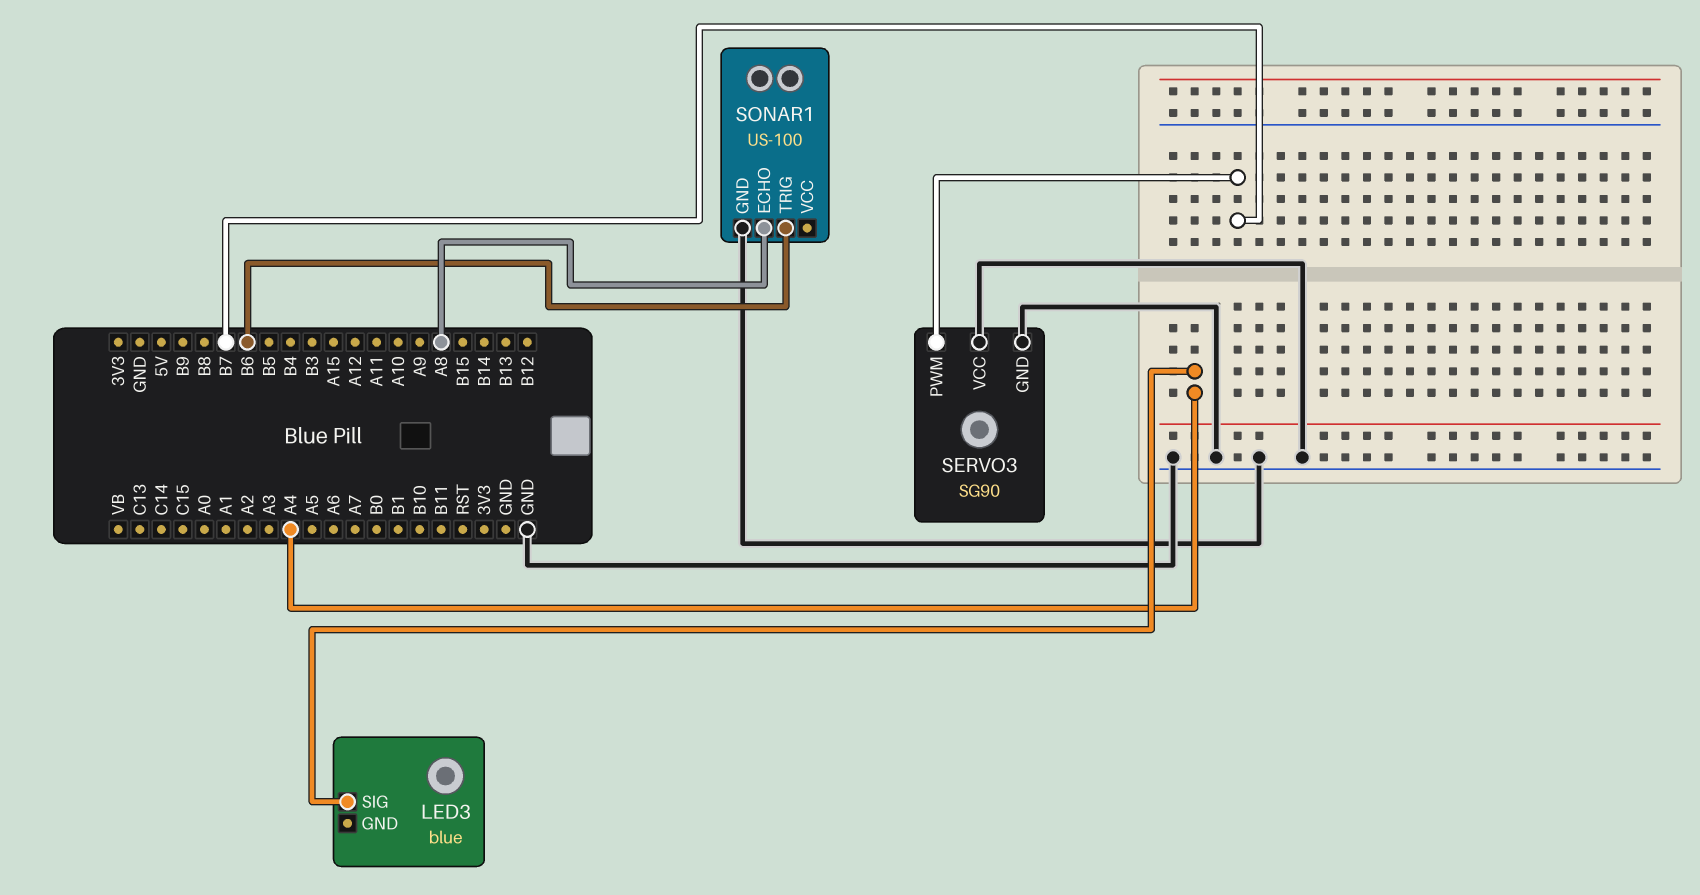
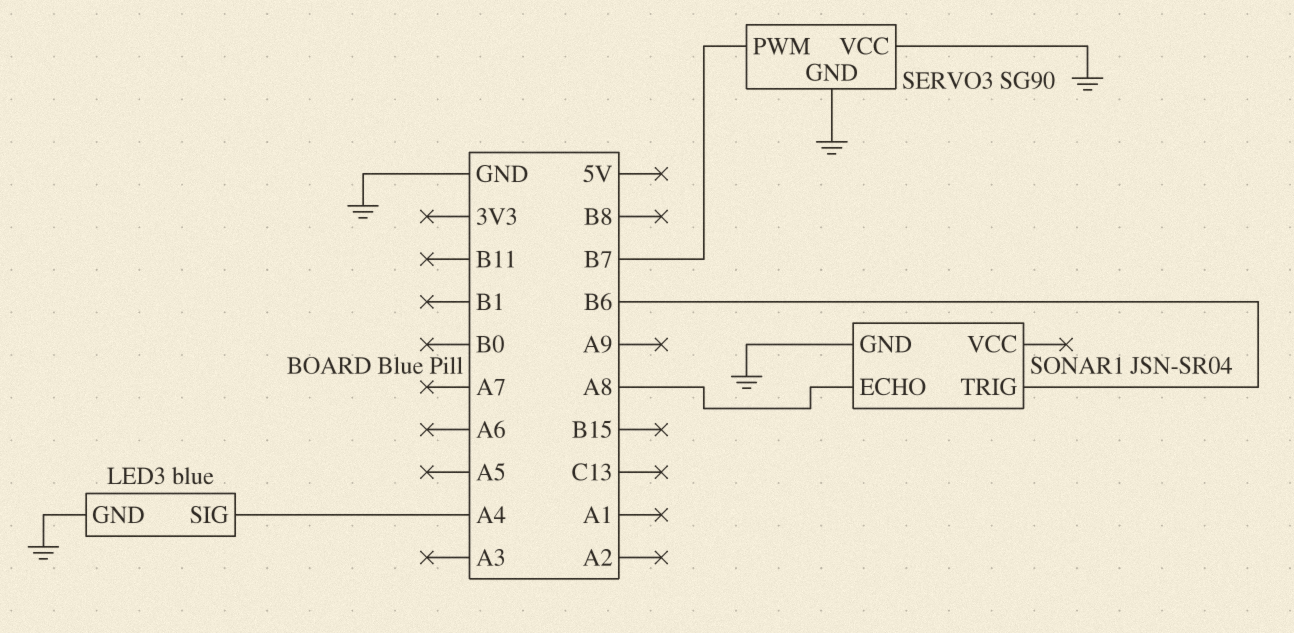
LED3 pin GND: none -> GND
SONAR1: US-100 -> JSN-SR04

